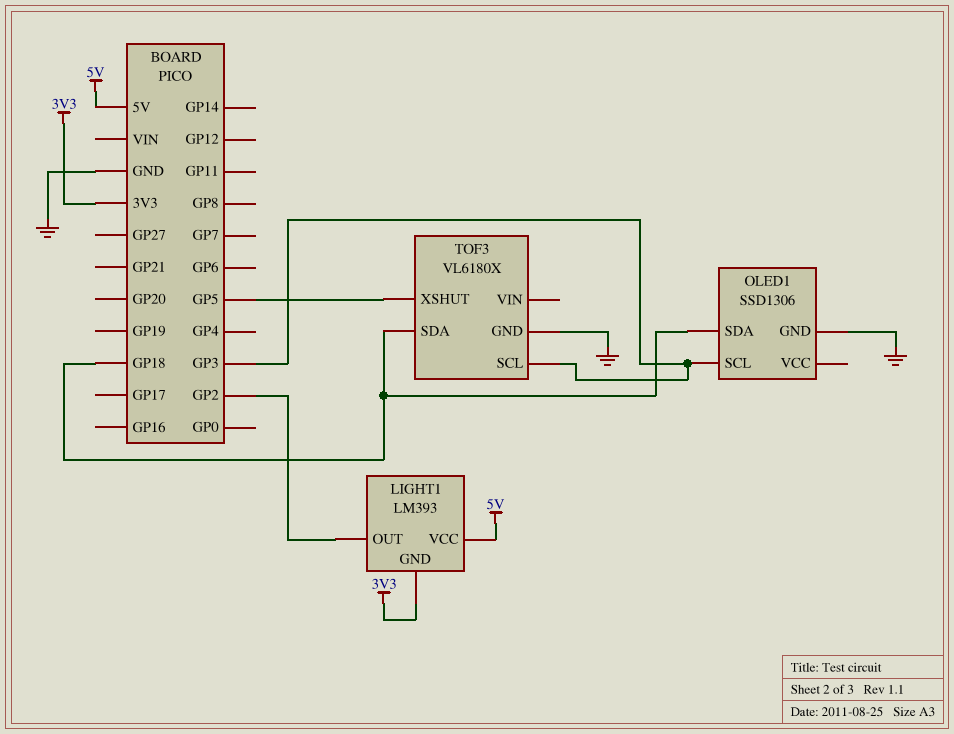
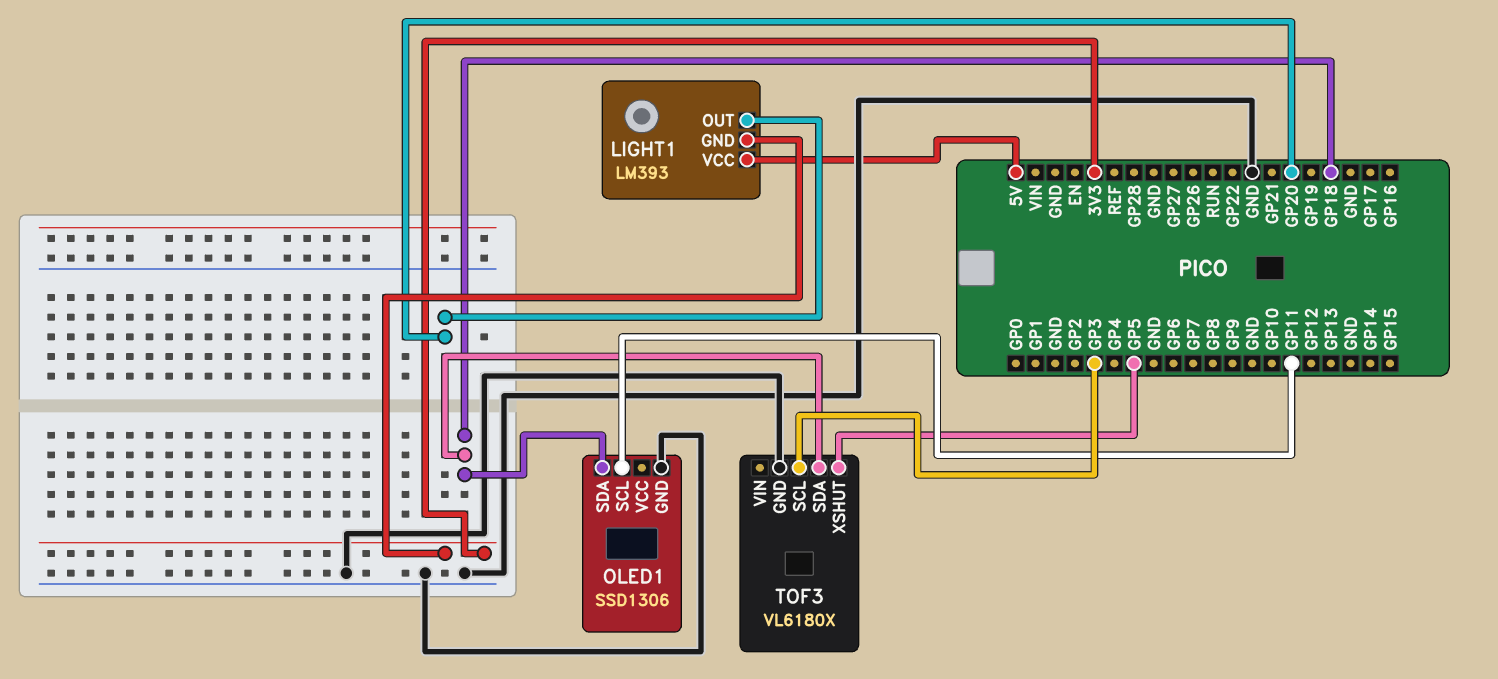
LIGHT1 pin OUT: GP2 -> GP20
OLED1 pin SCL: GP3 -> GP11

